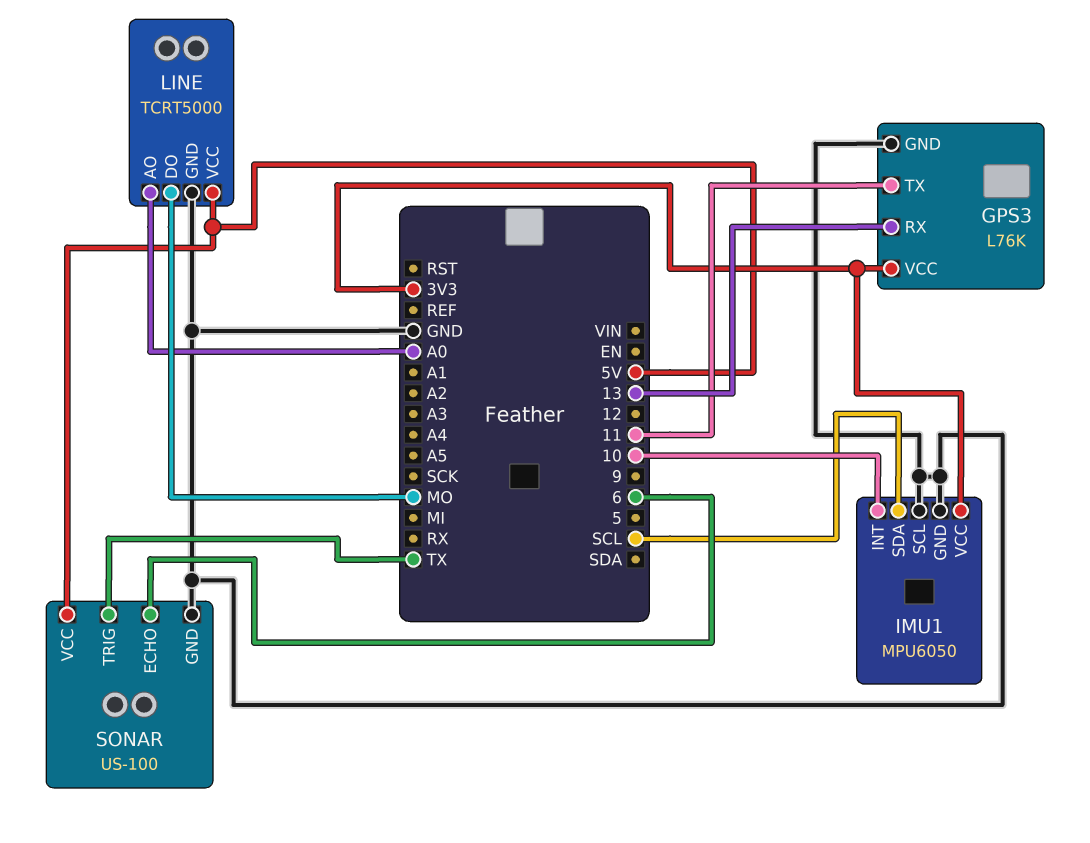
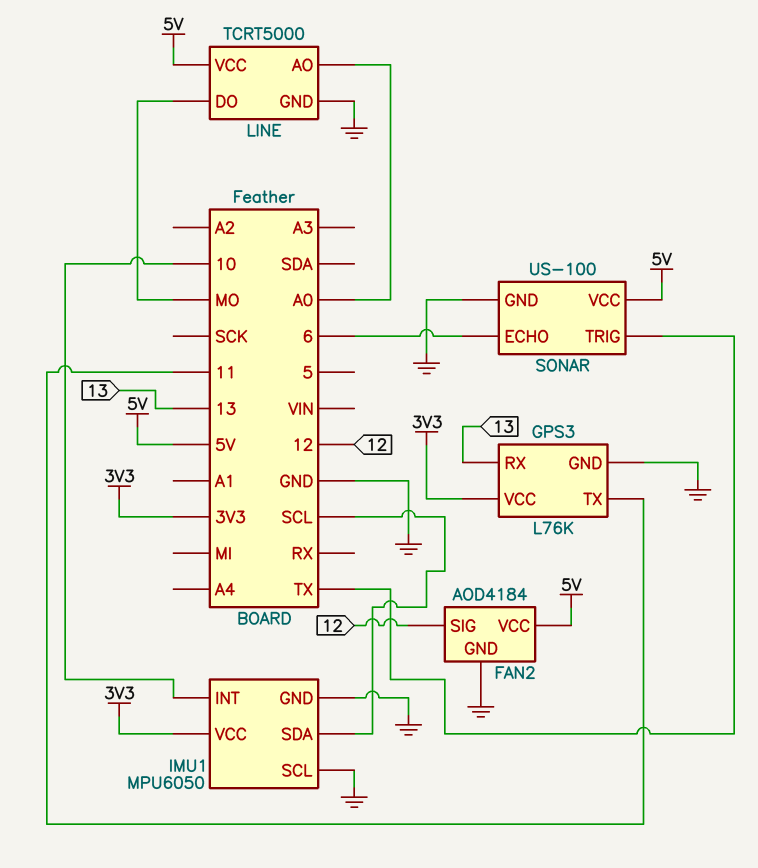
FAN2: none -> AOD4184
FAN2 pin GND: none -> GND
FAN2 pin SIG: none -> 12
FAN2 pin VCC: none -> 5V

